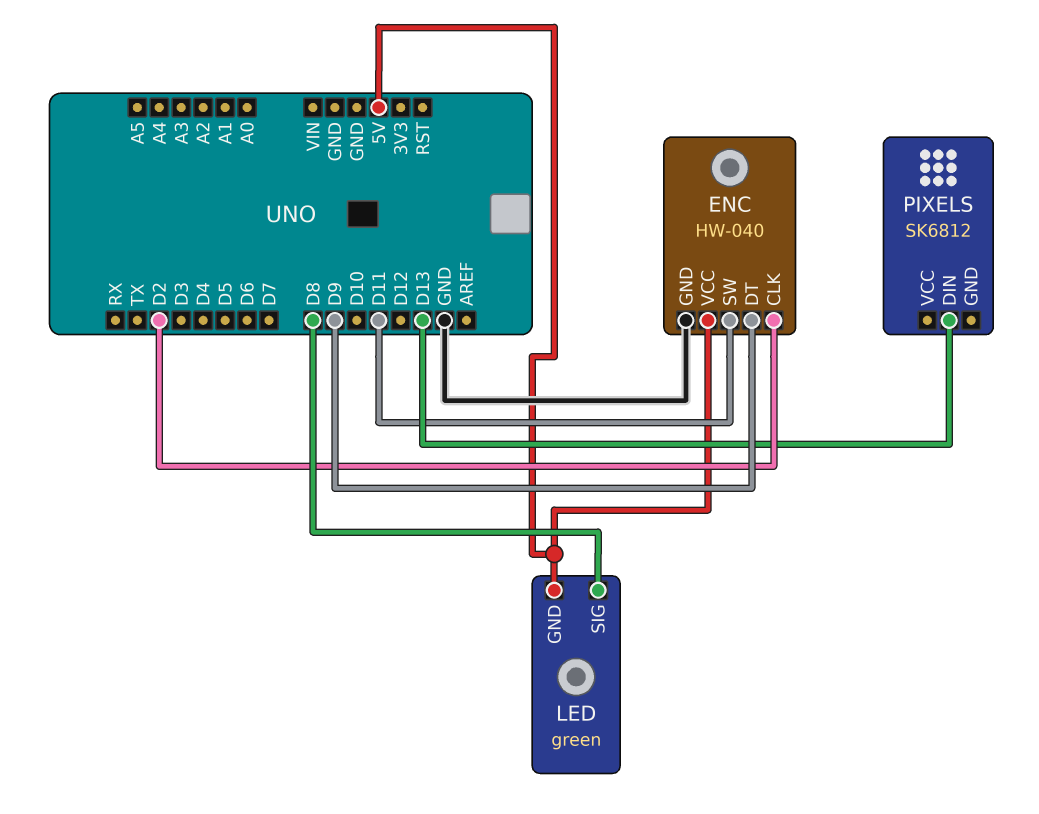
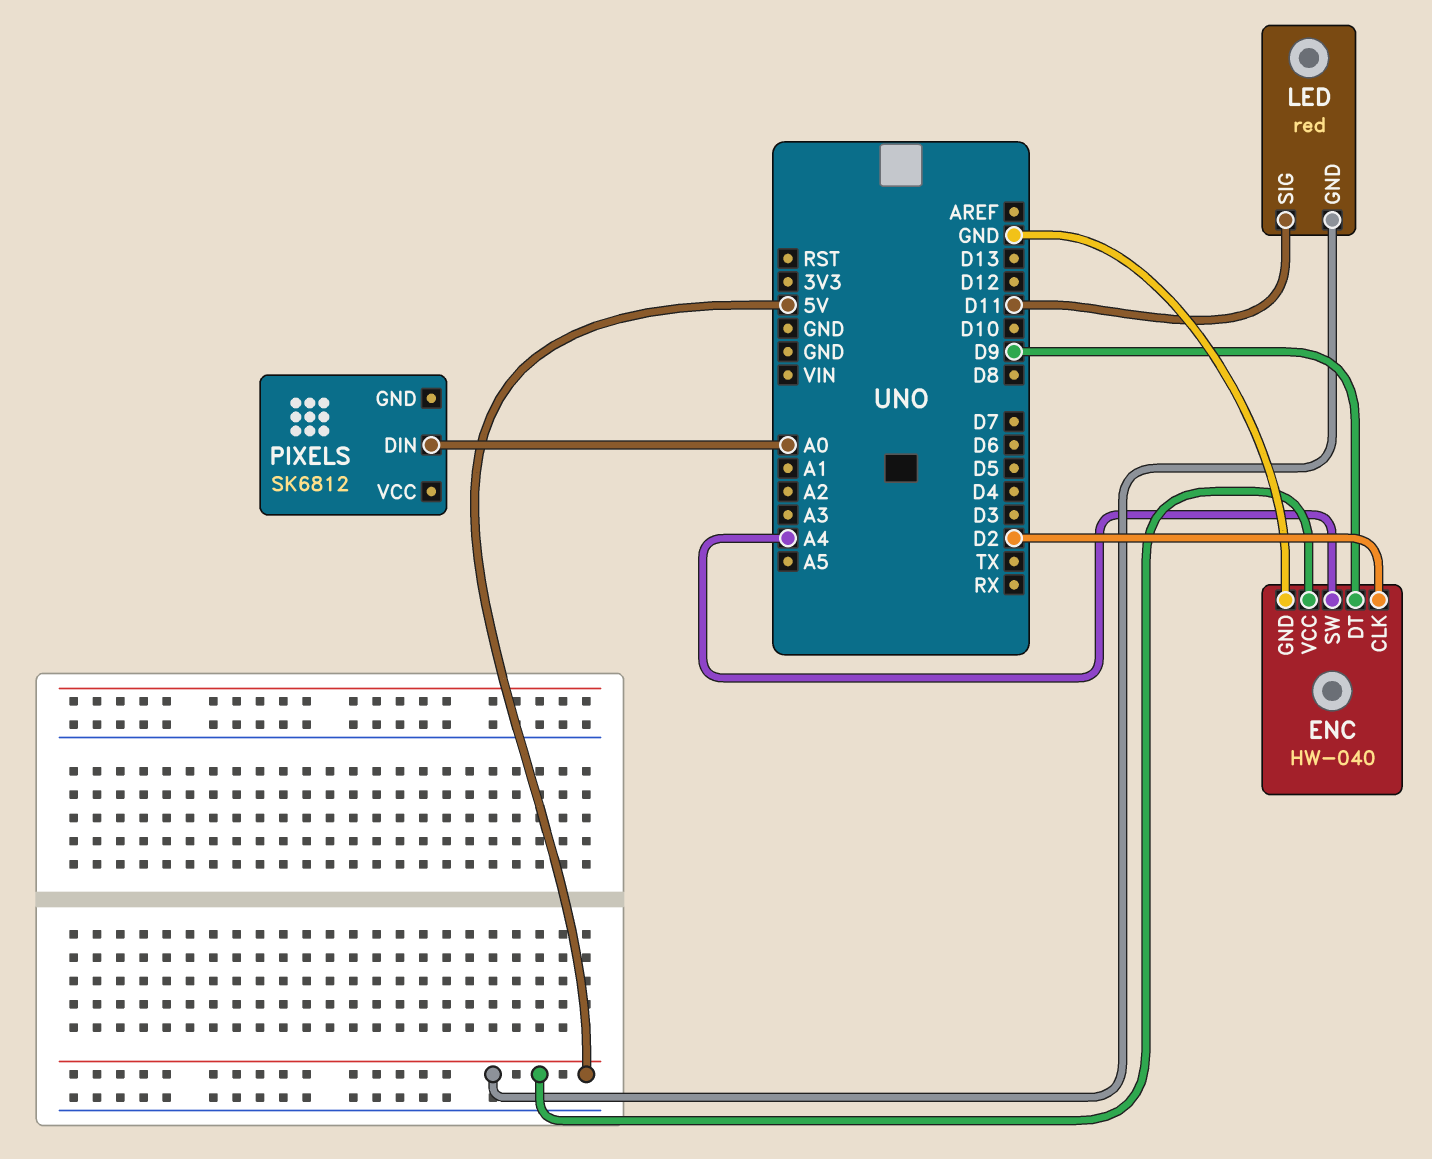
ENC pin SW: D11 -> A4
LED: green -> red
LED pin SIG: D8 -> D11
PIXELS pin DIN: D13 -> A0

